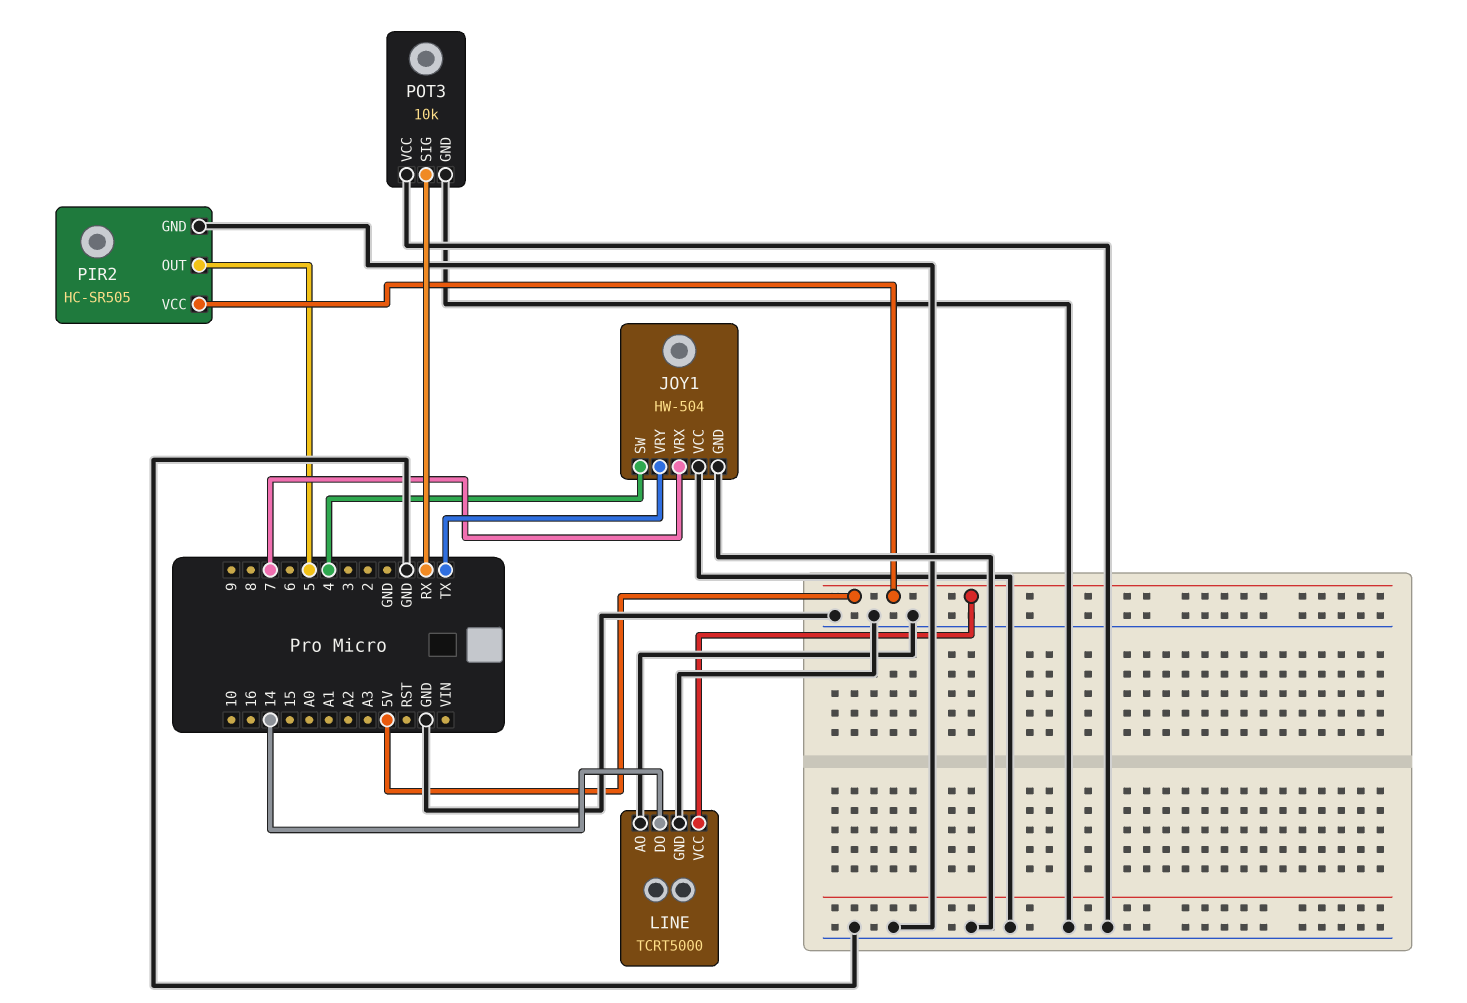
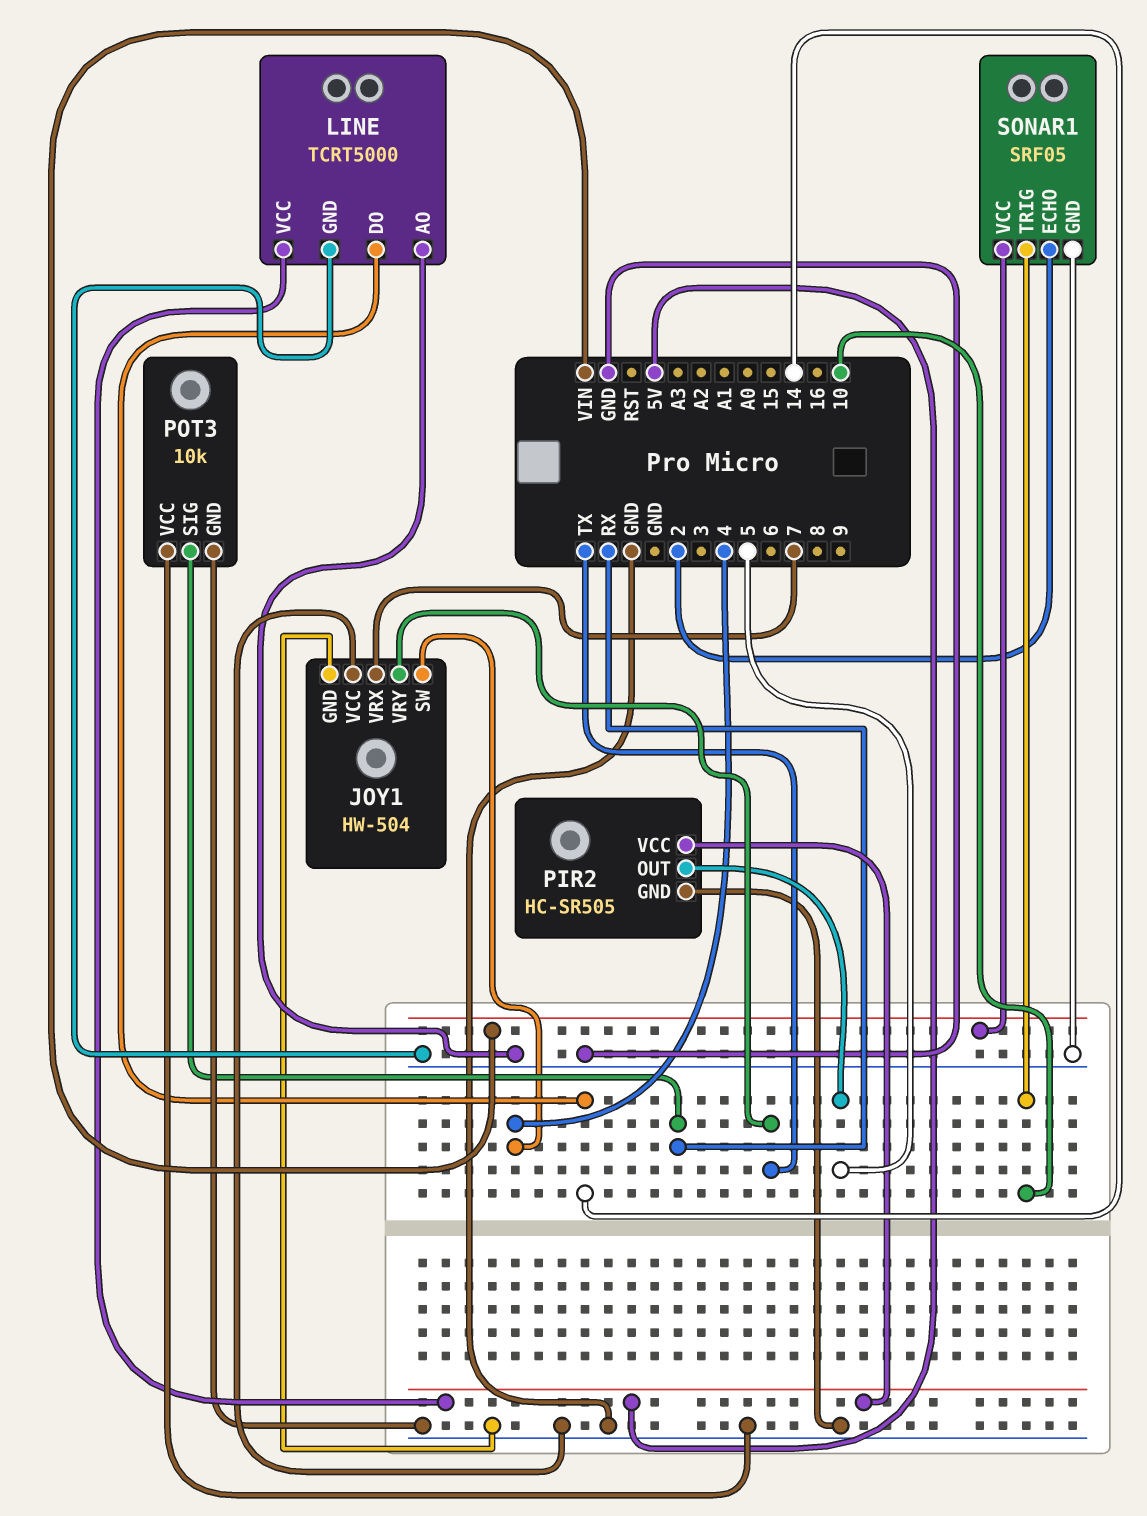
SONAR1: none -> SRF05
SONAR1 pin ECHO: none -> 2
SONAR1 pin GND: none -> GND
SONAR1 pin TRIG: none -> 10
SONAR1 pin VCC: none -> VIN

